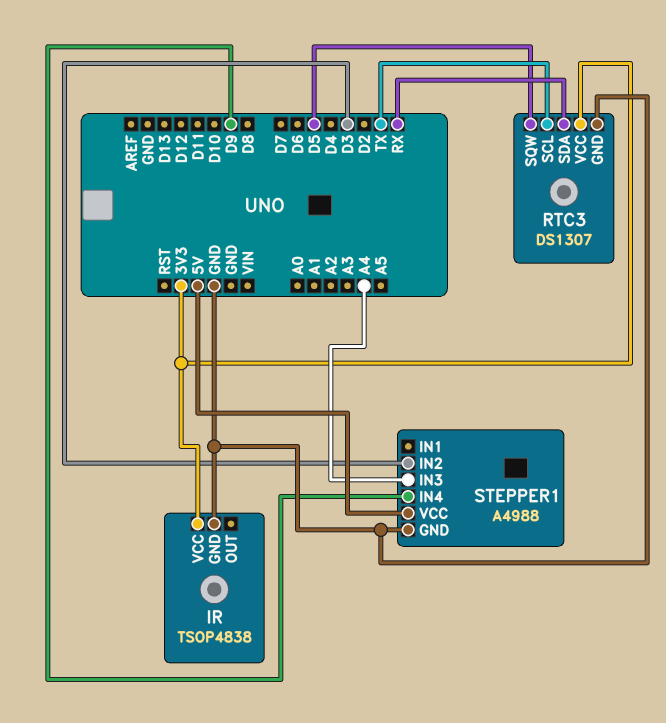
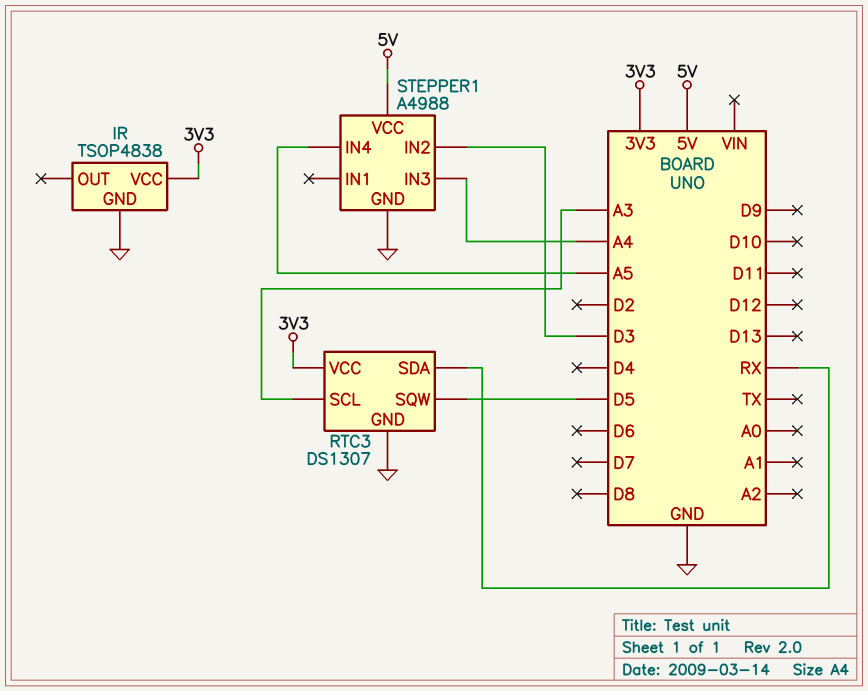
RTC3 pin SCL: TX -> A3
STEPPER1 pin IN4: D9 -> A5

